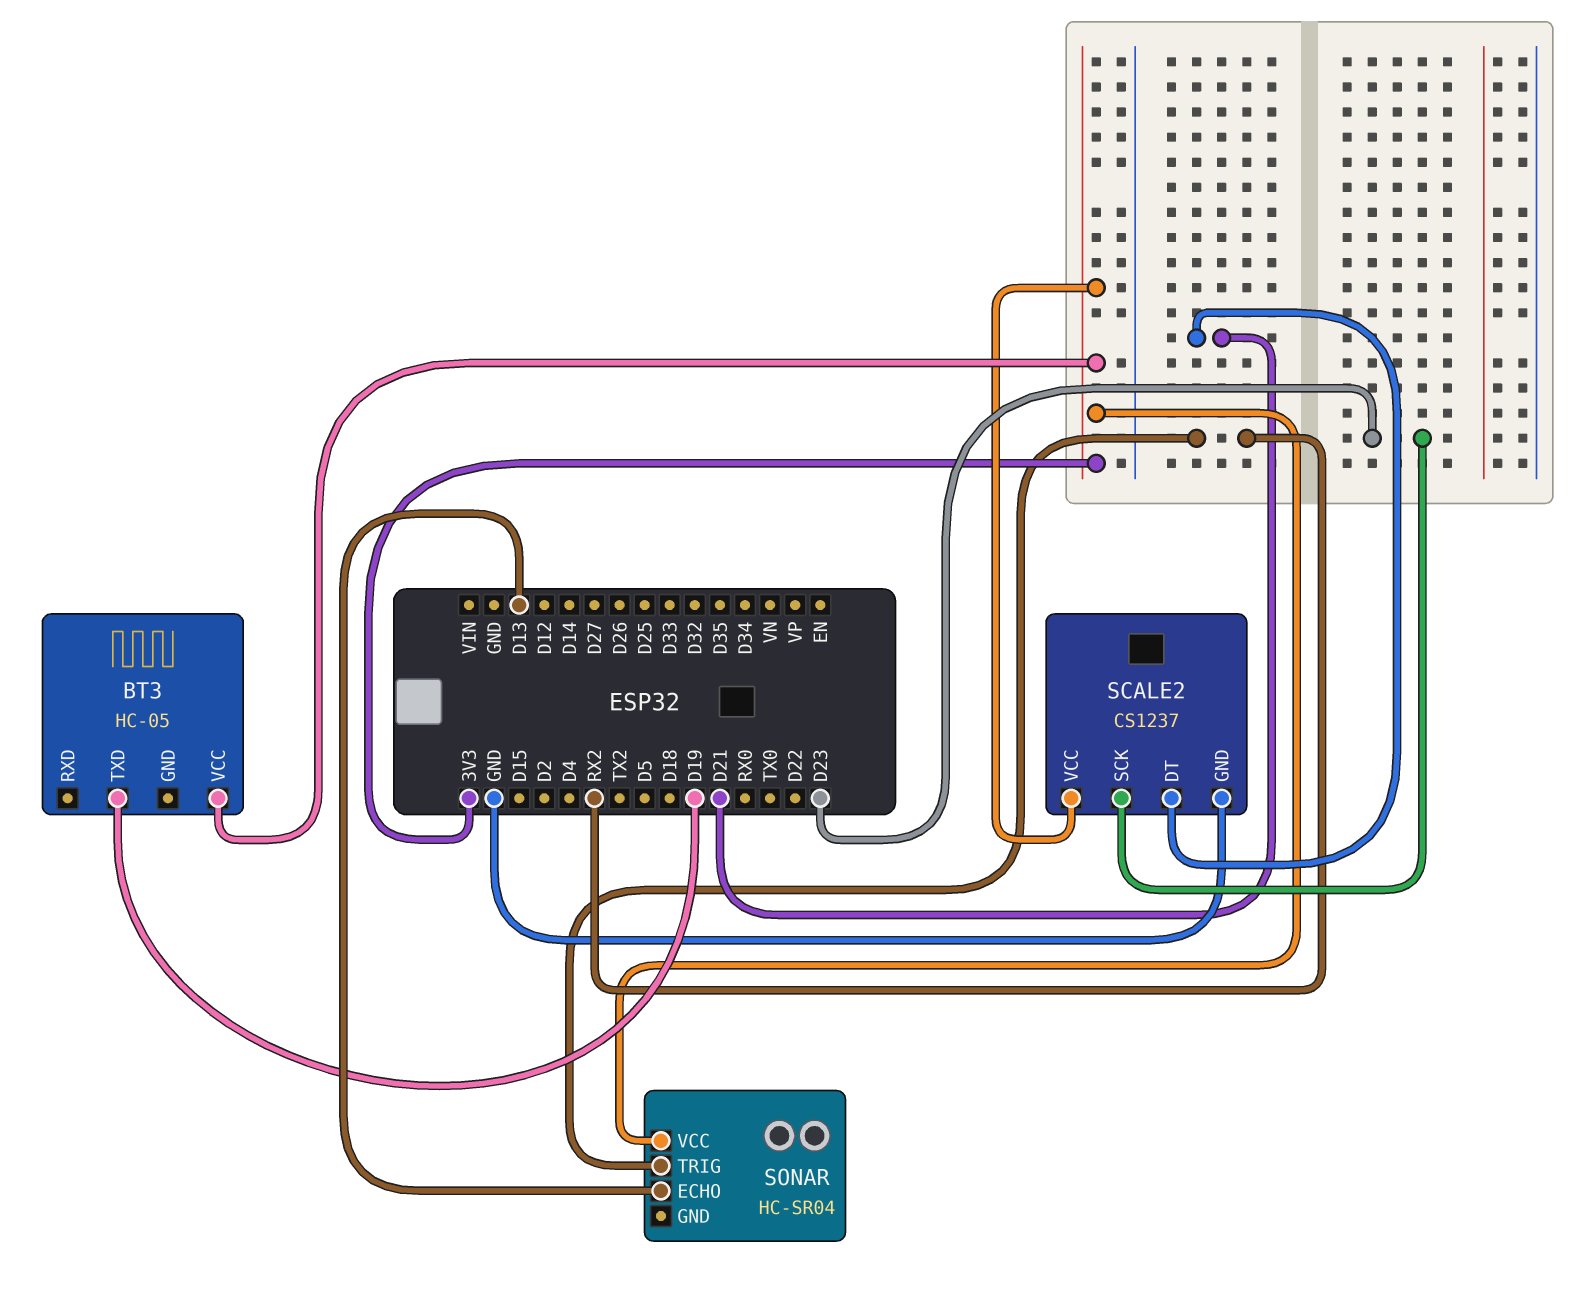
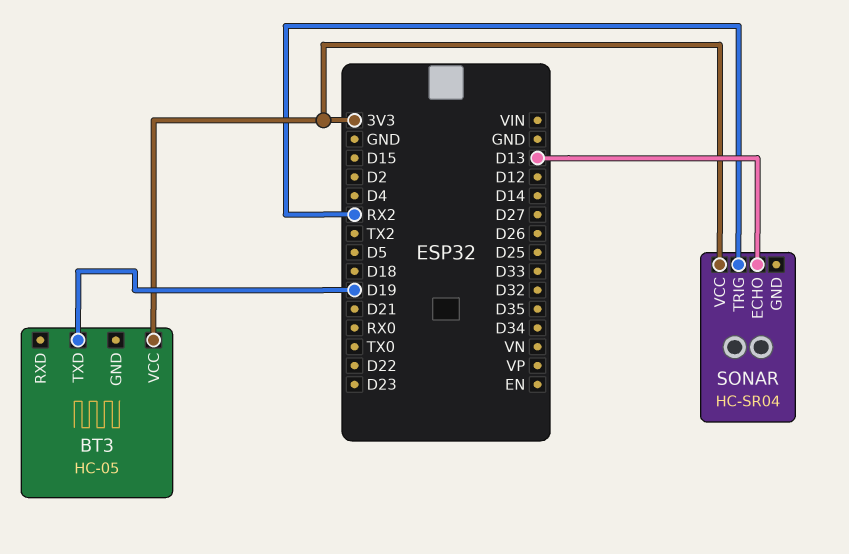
SCALE2: CS1237 -> none
SCALE2 pin DT: D21 -> none
SCALE2 pin GND: GND -> none
SCALE2 pin SCK: D23 -> none
SCALE2 pin VCC: 3V3 -> none

